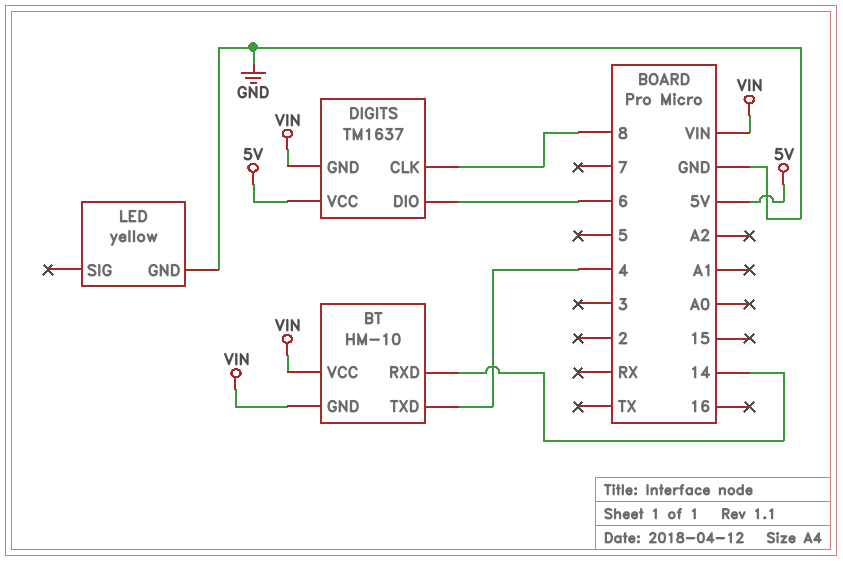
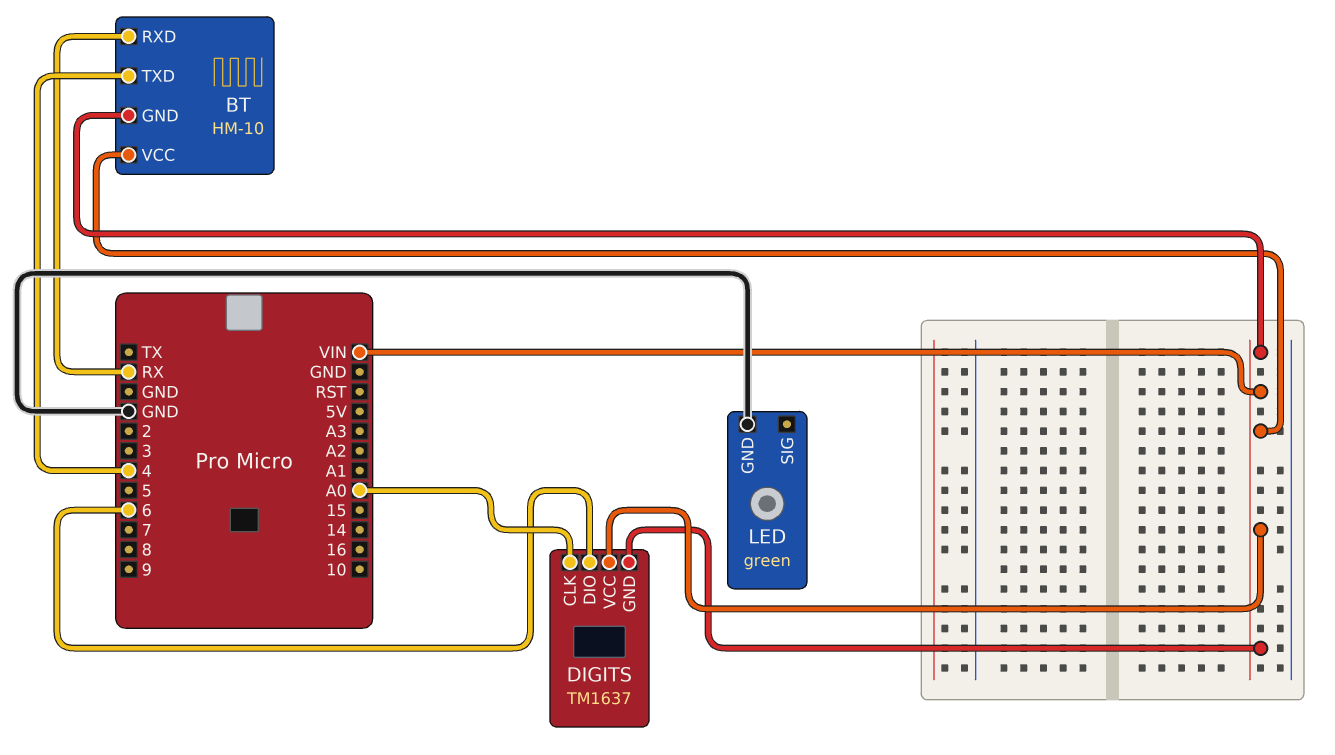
BT pin RXD: 14 -> RX
DIGITS pin CLK: 8 -> A0
DIGITS pin VCC: 5V -> VIN
LED: yellow -> green

